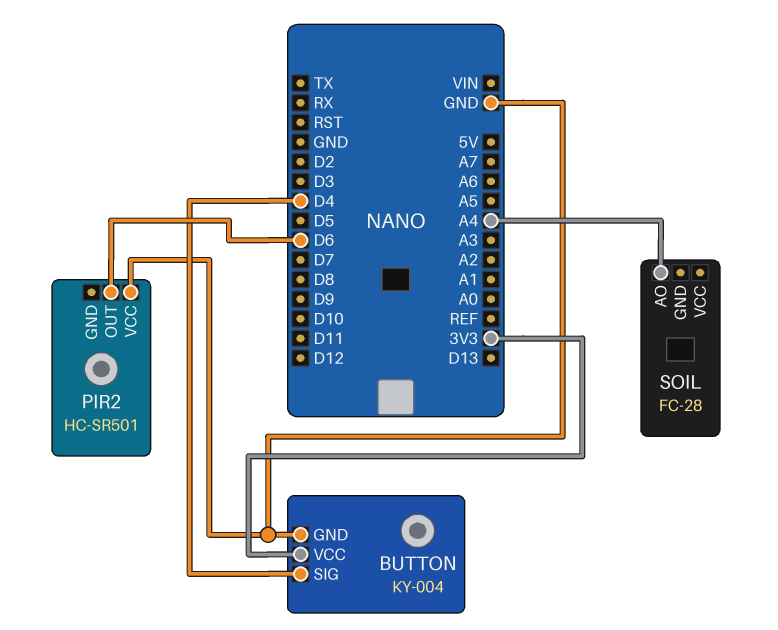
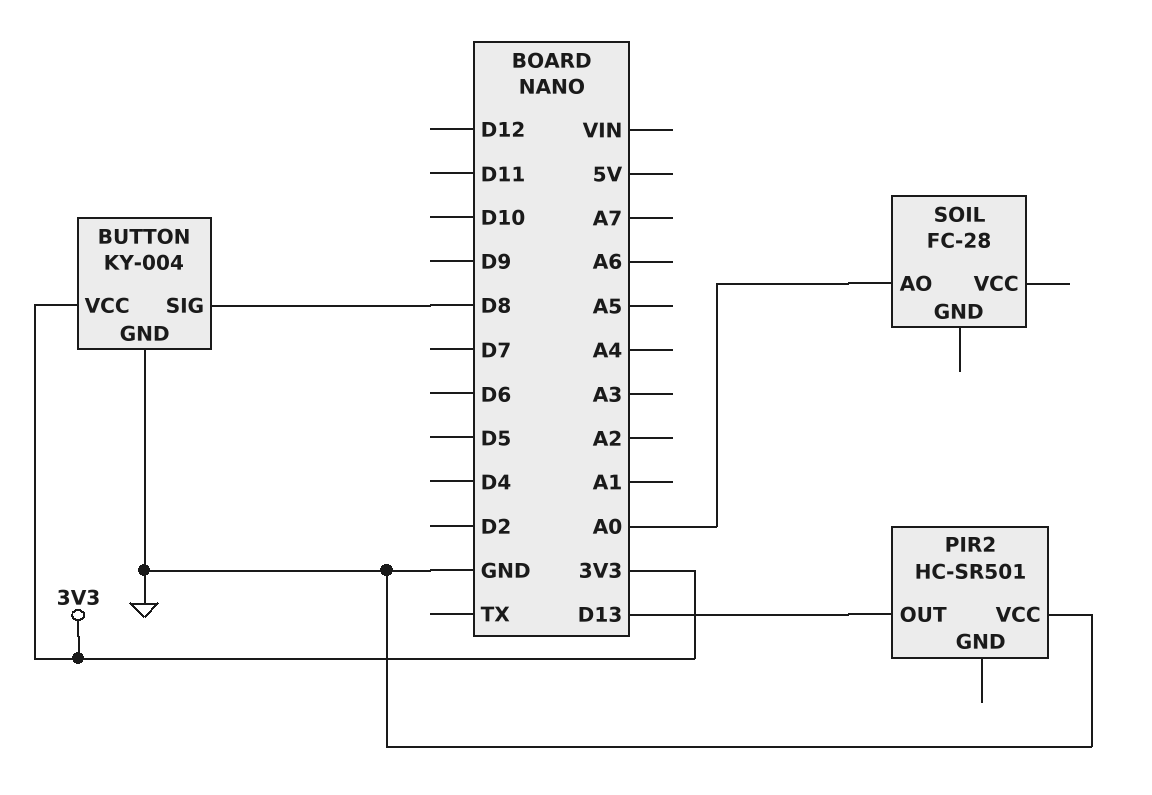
BUTTON pin SIG: D4 -> D8
PIR2 pin OUT: D6 -> D13
SOIL pin AO: A4 -> A0

